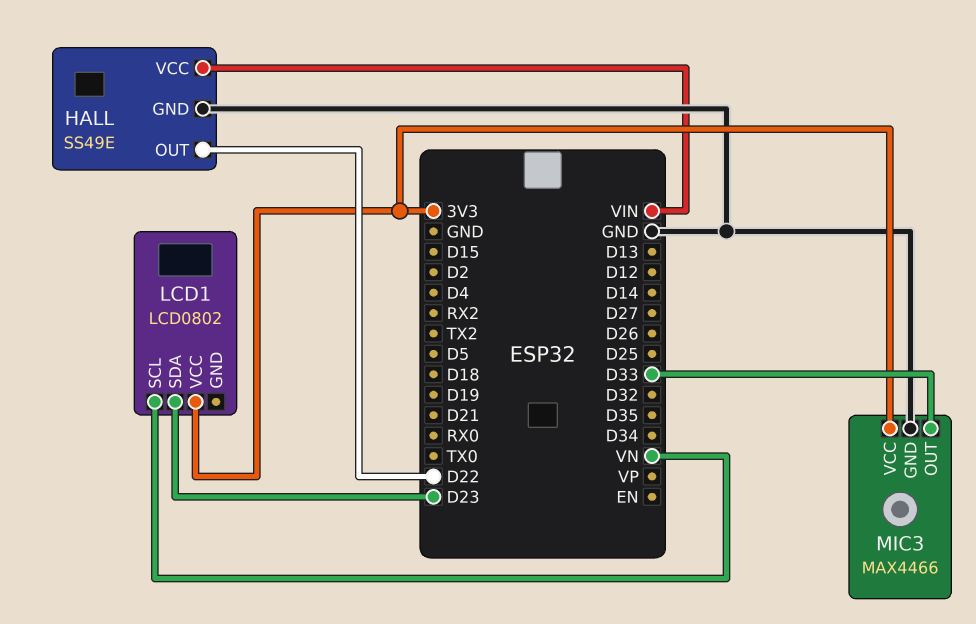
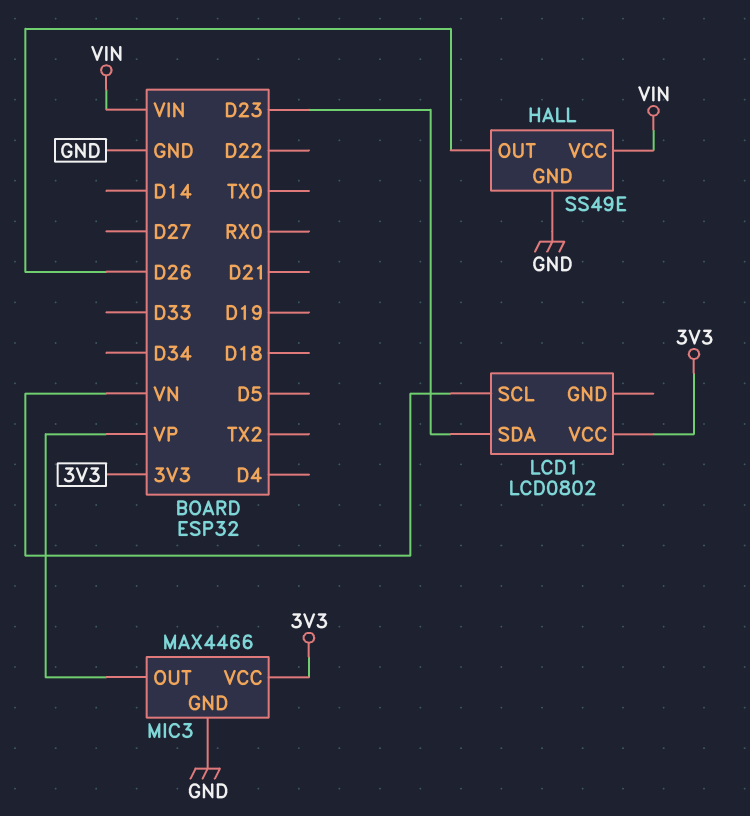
HALL pin OUT: D22 -> D26
MIC3 pin OUT: D33 -> VP

